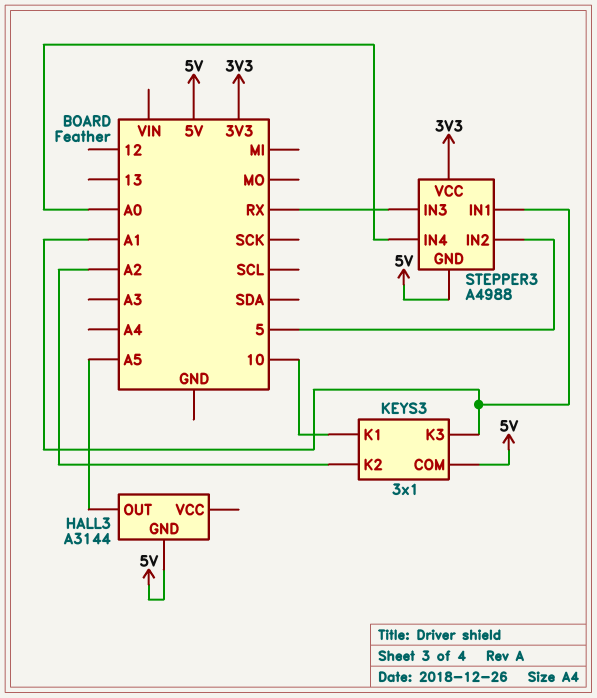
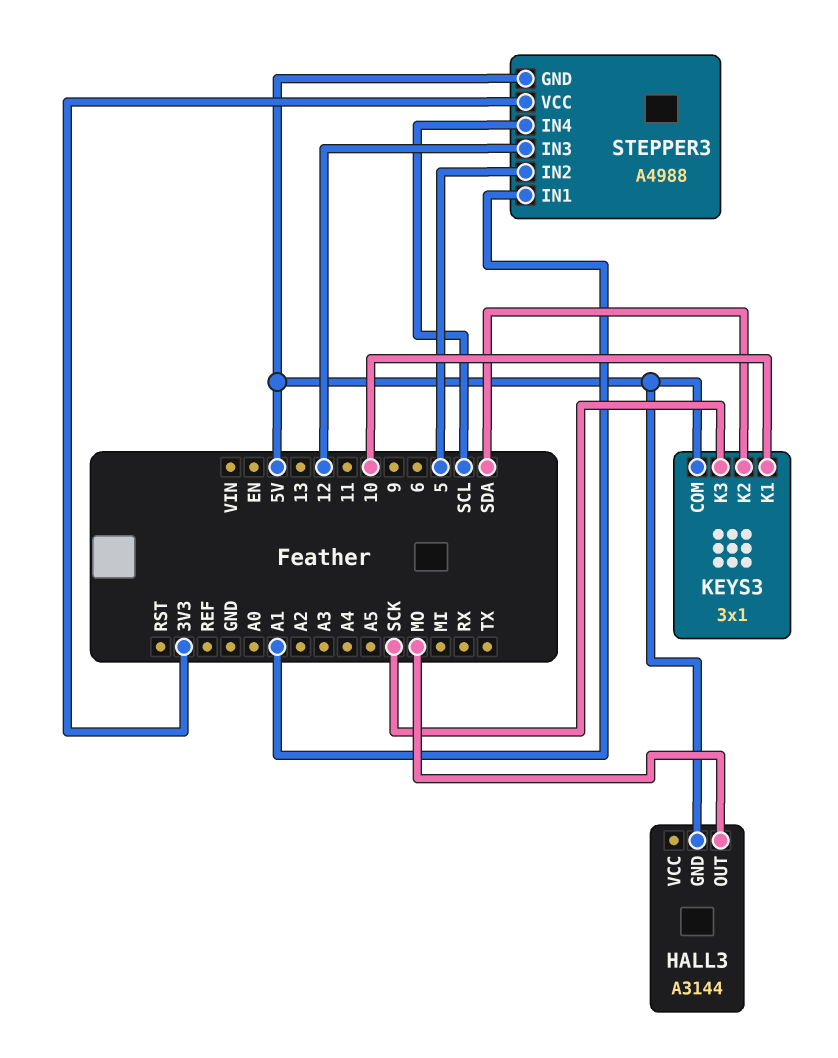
HALL3 pin OUT: A5 -> MO
KEYS3 pin K2: A2 -> SDA
KEYS3 pin K3: A1 -> SCK
STEPPER3 pin IN3: RX -> 12
STEPPER3 pin IN4: A0 -> SCL

